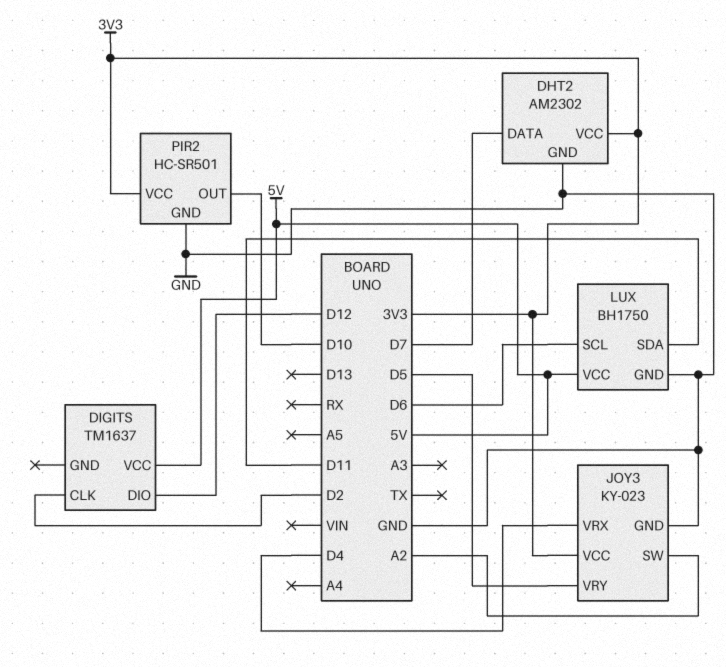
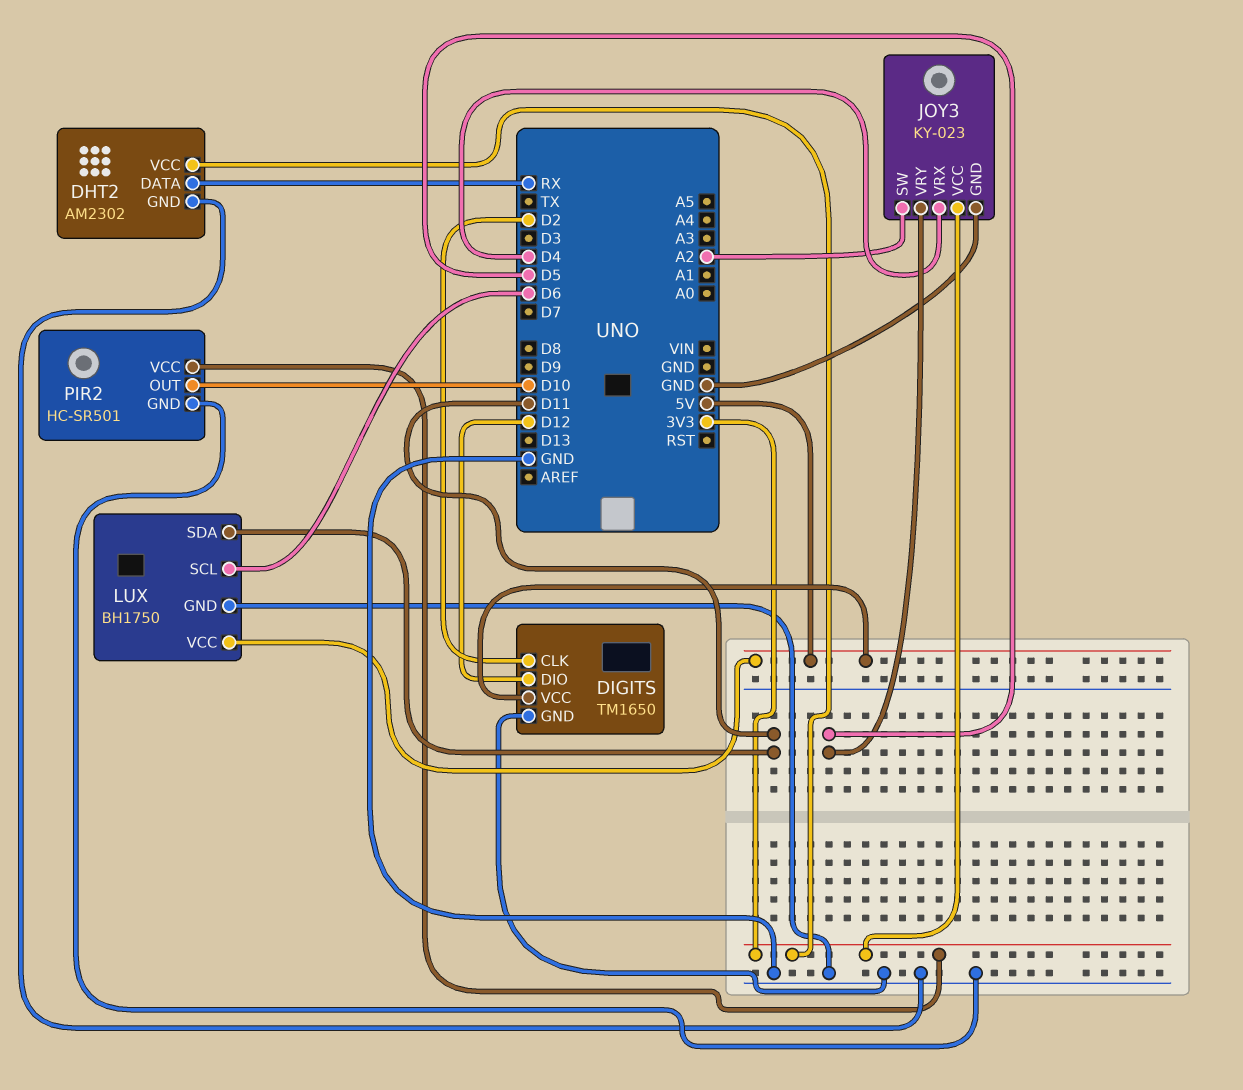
DHT2 pin DATA: D7 -> RX
DIGITS: TM1637 -> TM1650
DIGITS pin GND: none -> GND

